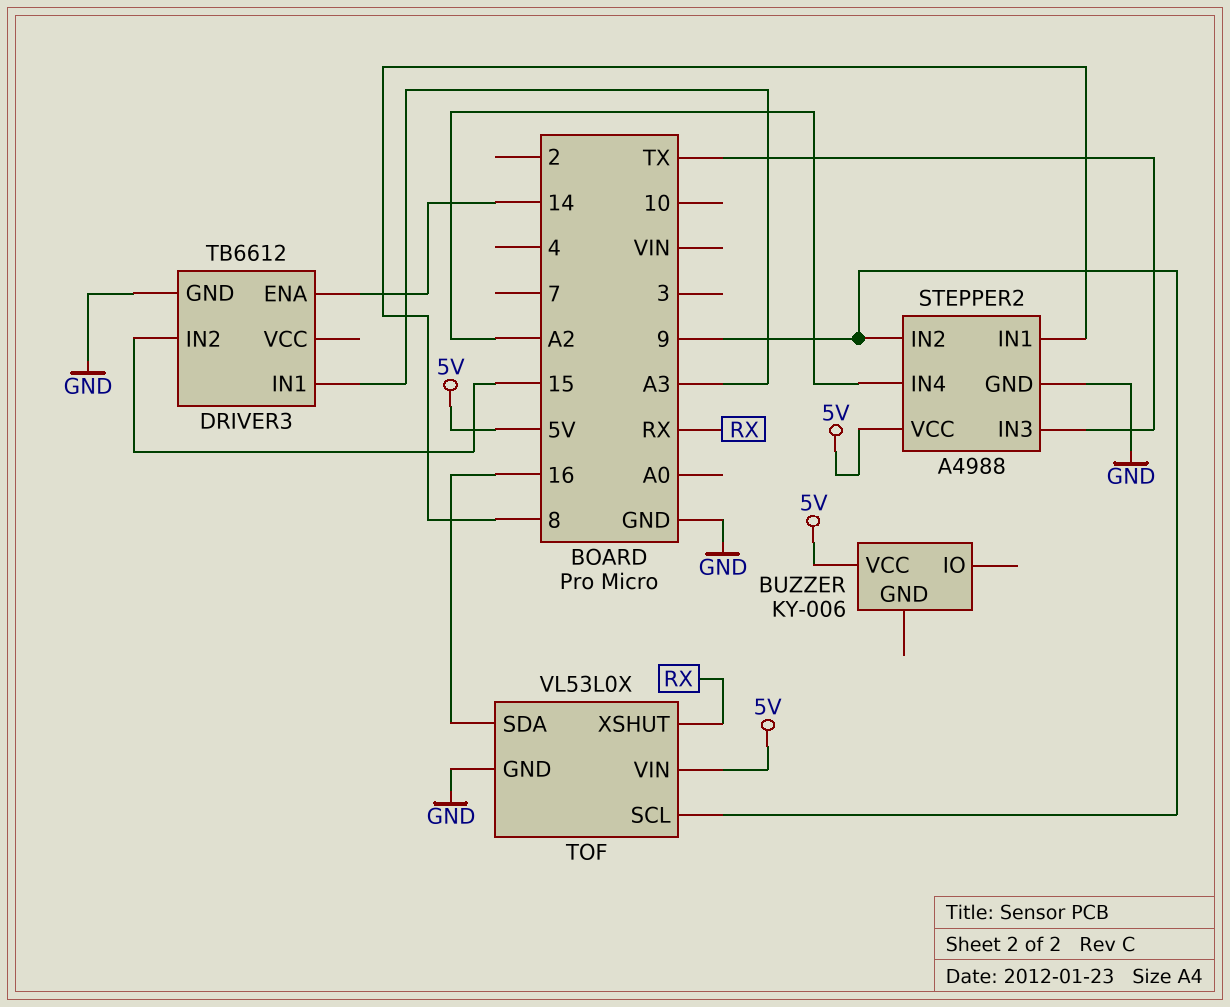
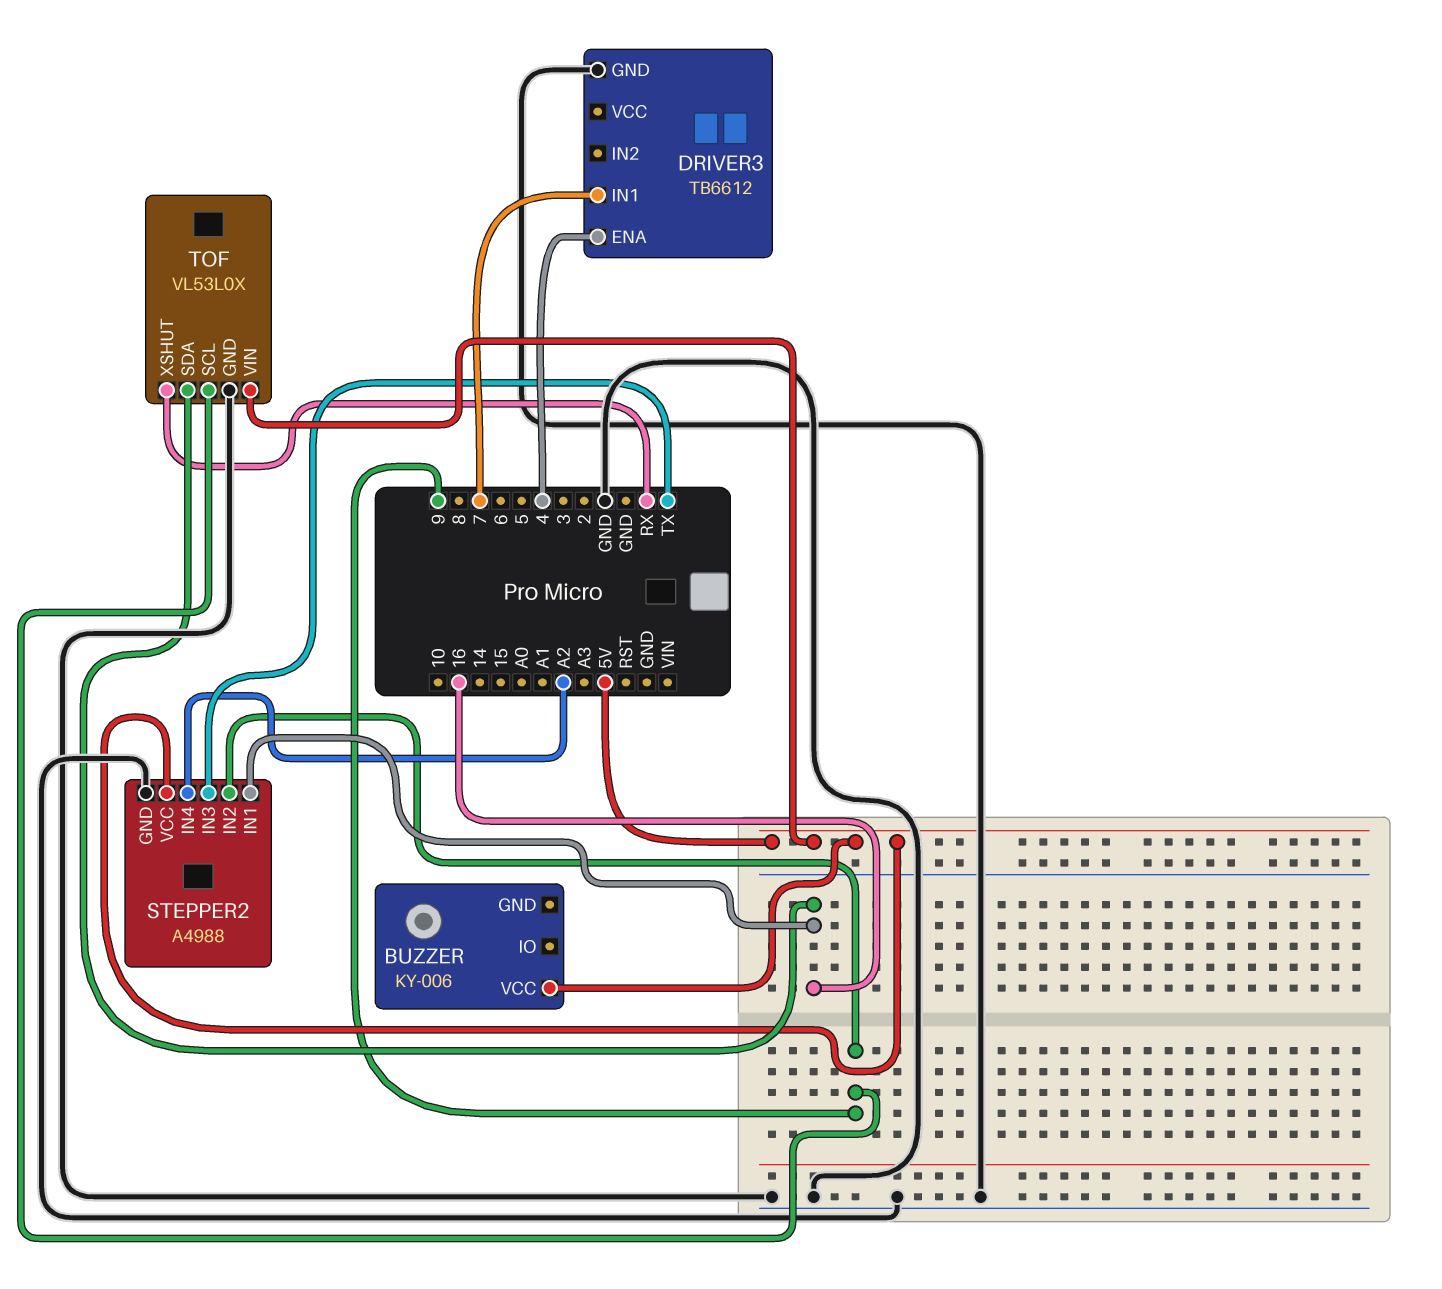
DRIVER3 pin ENA: 14 -> 4
DRIVER3 pin IN1: A3 -> 7
DRIVER3 pin IN2: 15 -> none
STEPPER2 pin IN1: 8 -> 16

